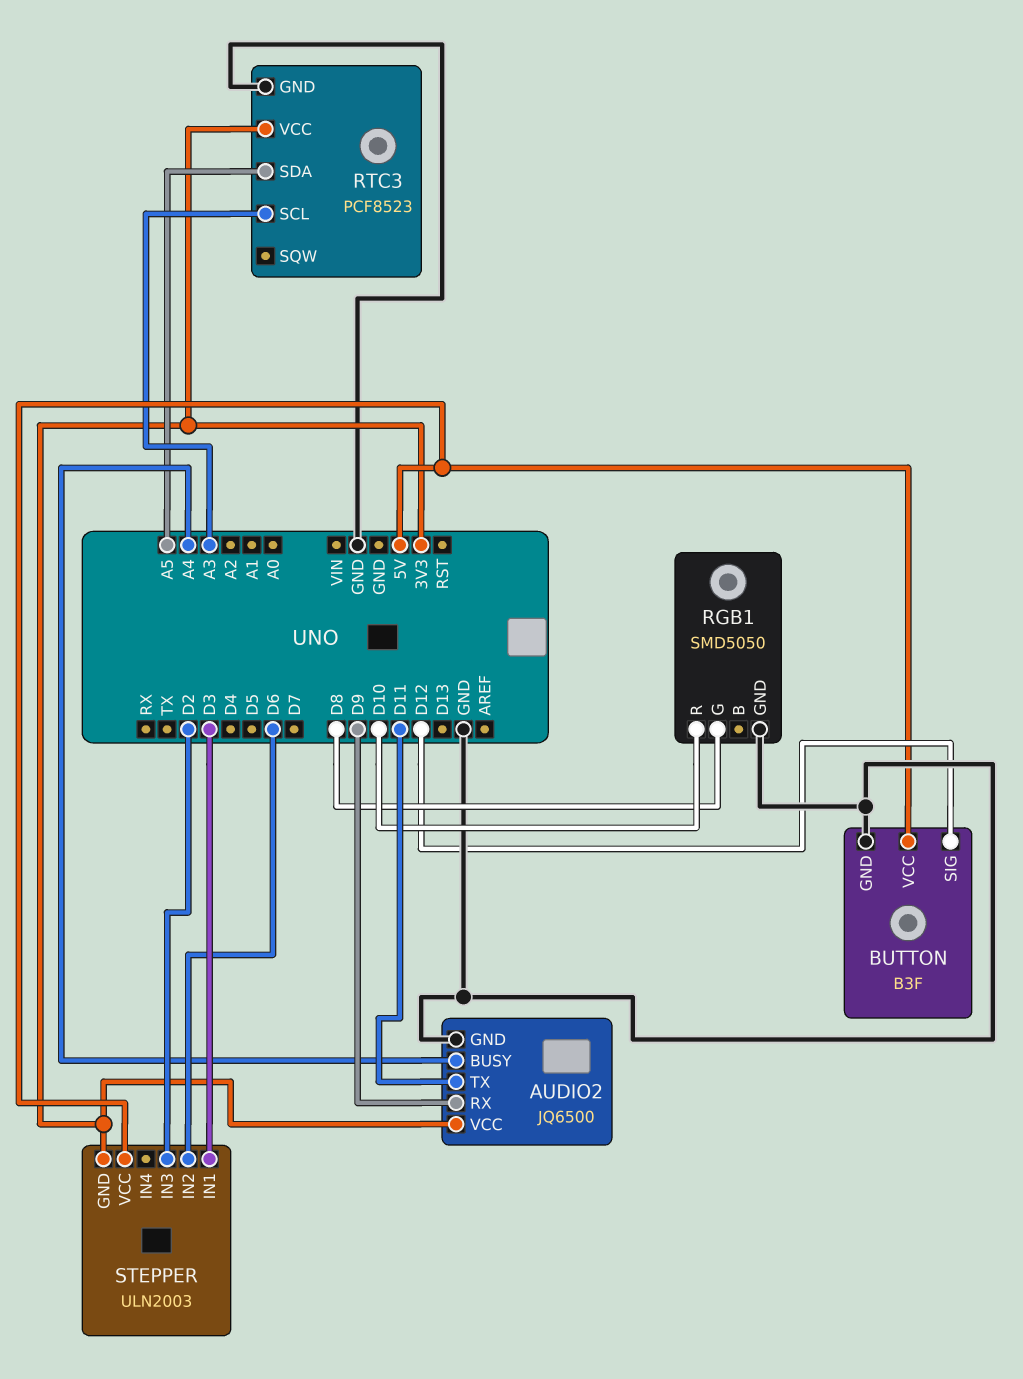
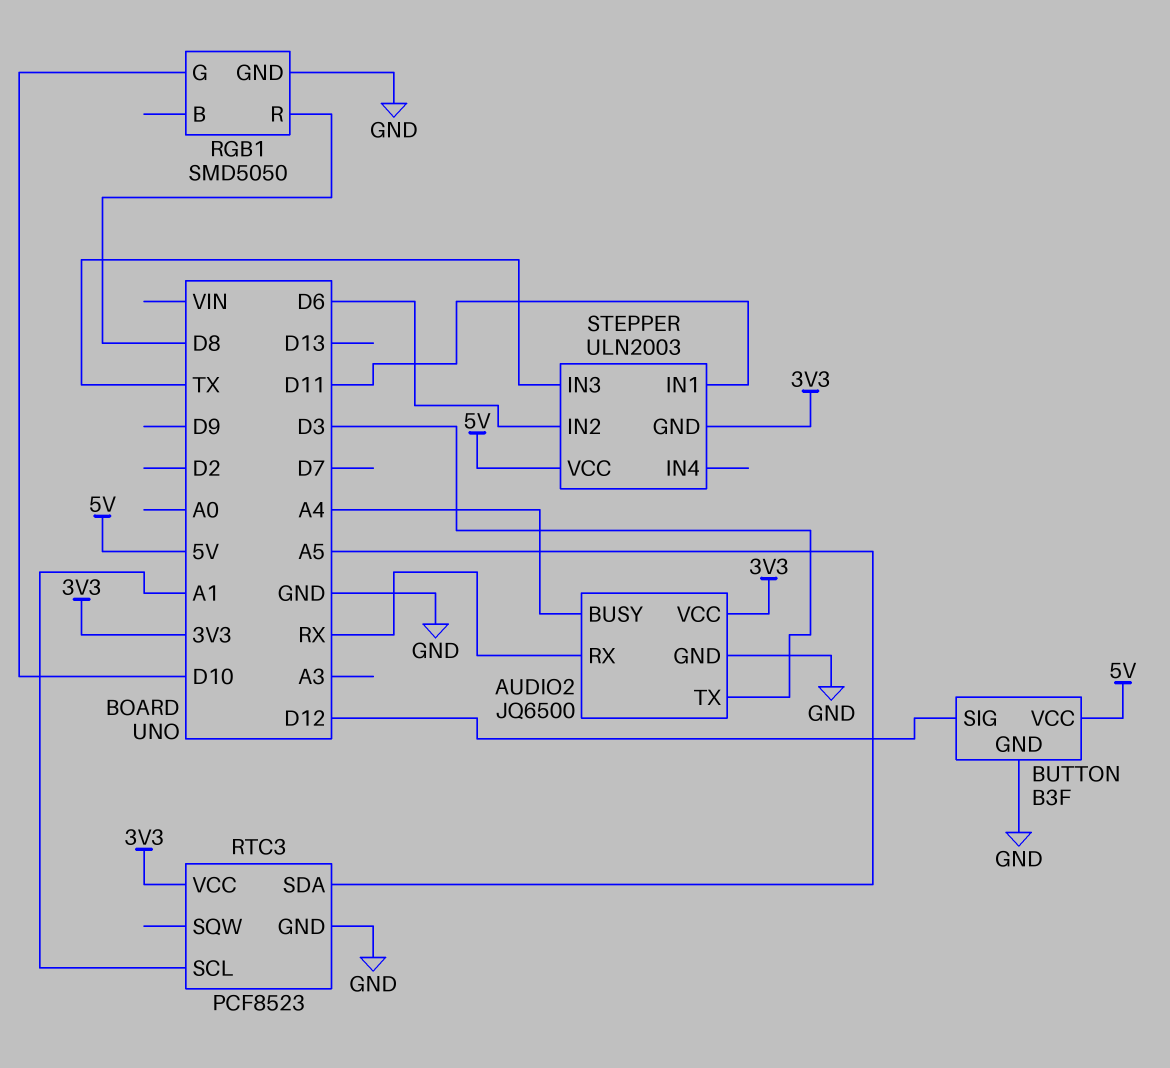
AUDIO2 pin RX: D9 -> RX
AUDIO2 pin TX: D11 -> D3
RGB1 pin G: D8 -> D10
RGB1 pin R: D10 -> D8
RTC3 pin SCL: A3 -> A1
STEPPER pin IN1: D3 -> D11
STEPPER pin IN3: D2 -> TX

